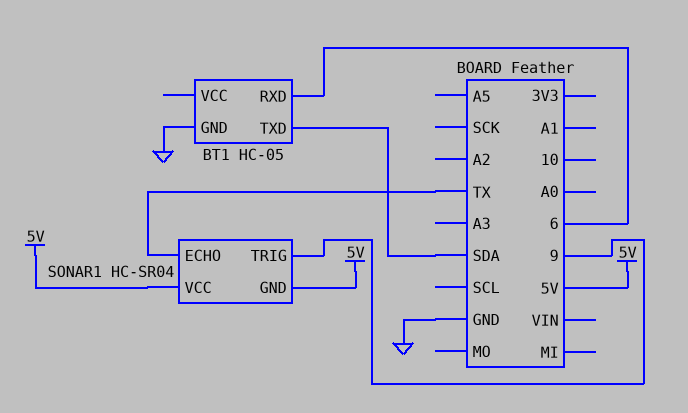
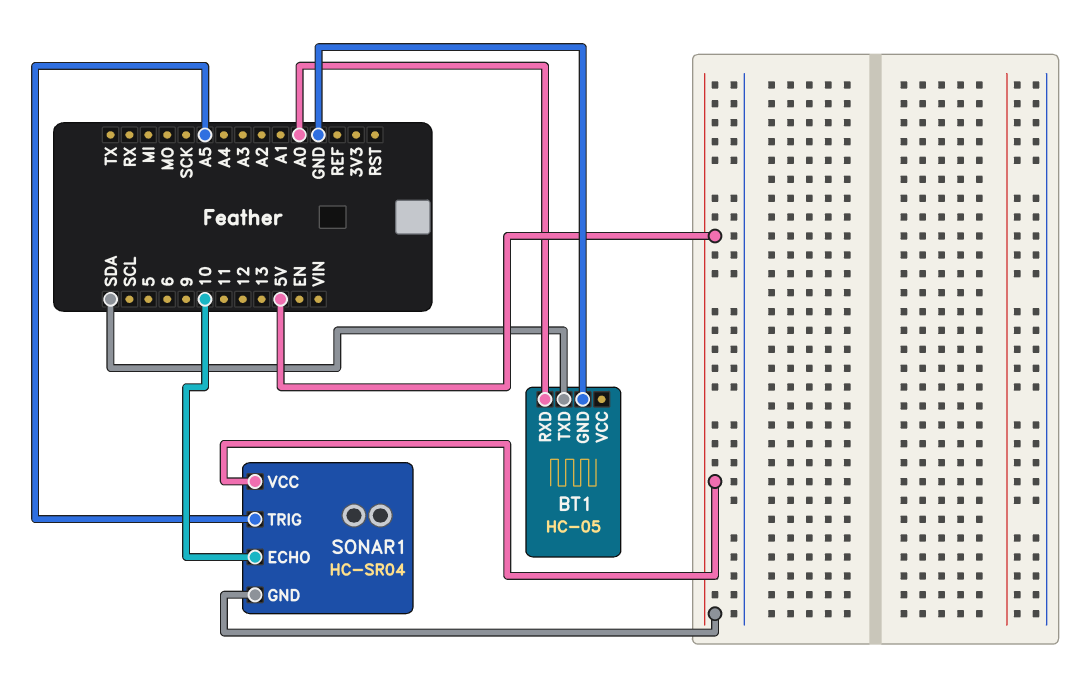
BT1 pin RXD: 6 -> A0
SONAR1 pin ECHO: TX -> 10
SONAR1 pin TRIG: 9 -> A5

